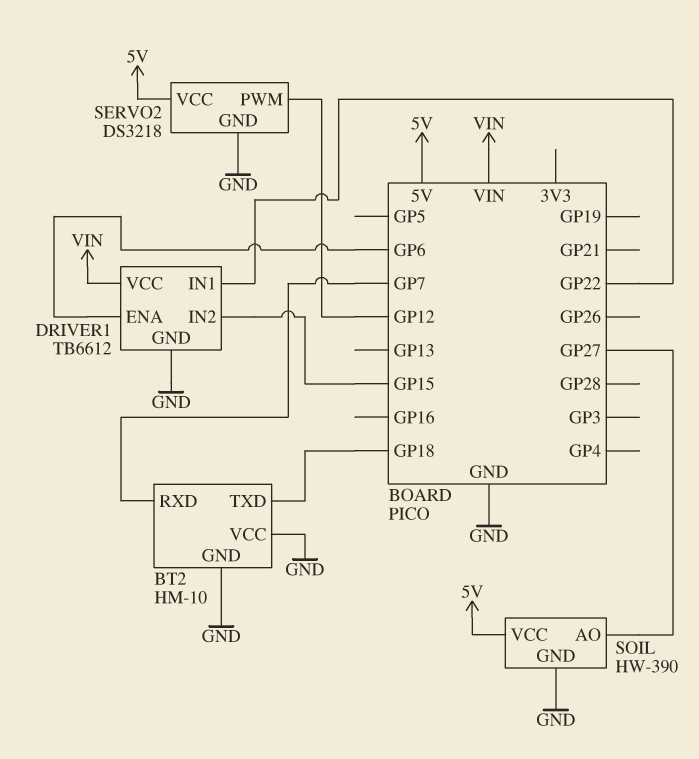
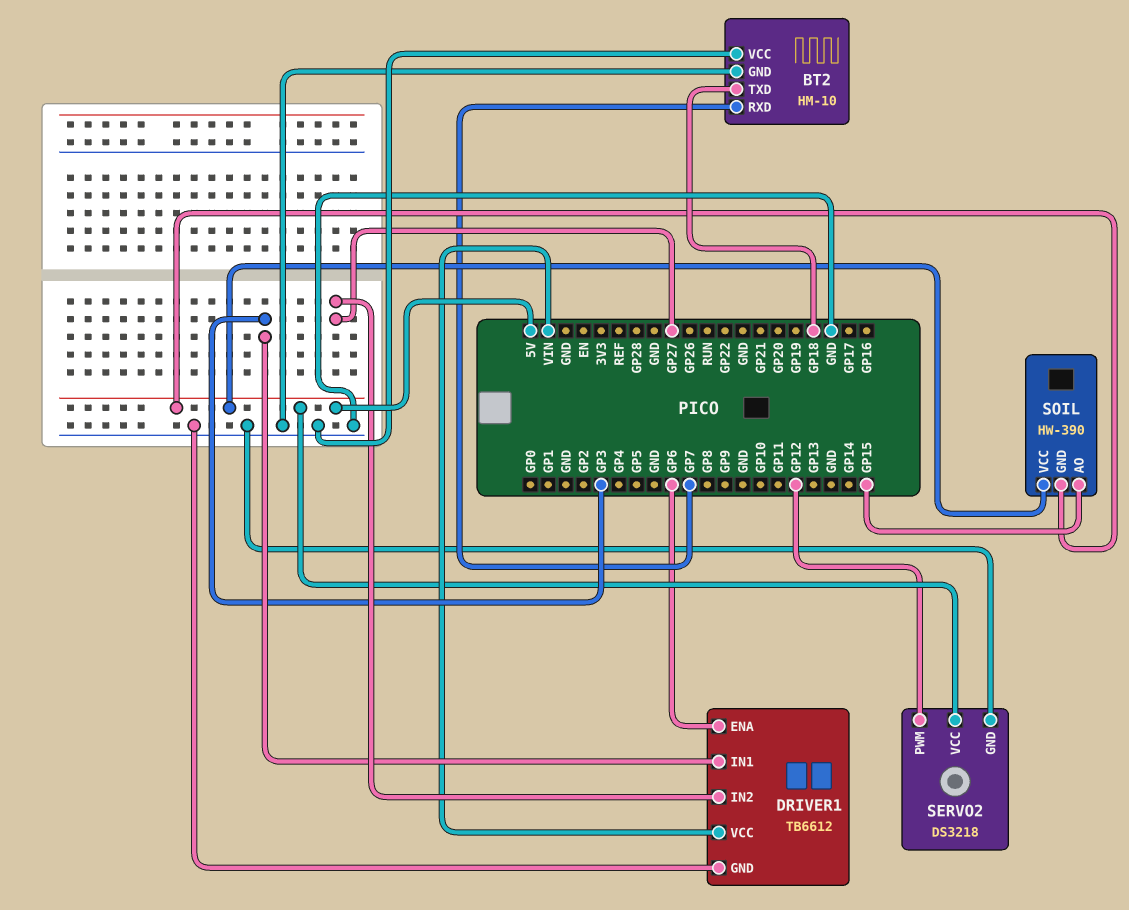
DRIVER1 pin IN1: GP22 -> GP3
DRIVER1 pin IN2: GP15 -> GP27
SOIL pin AO: GP27 -> GP15
SOIL pin GND: GND -> 5V

